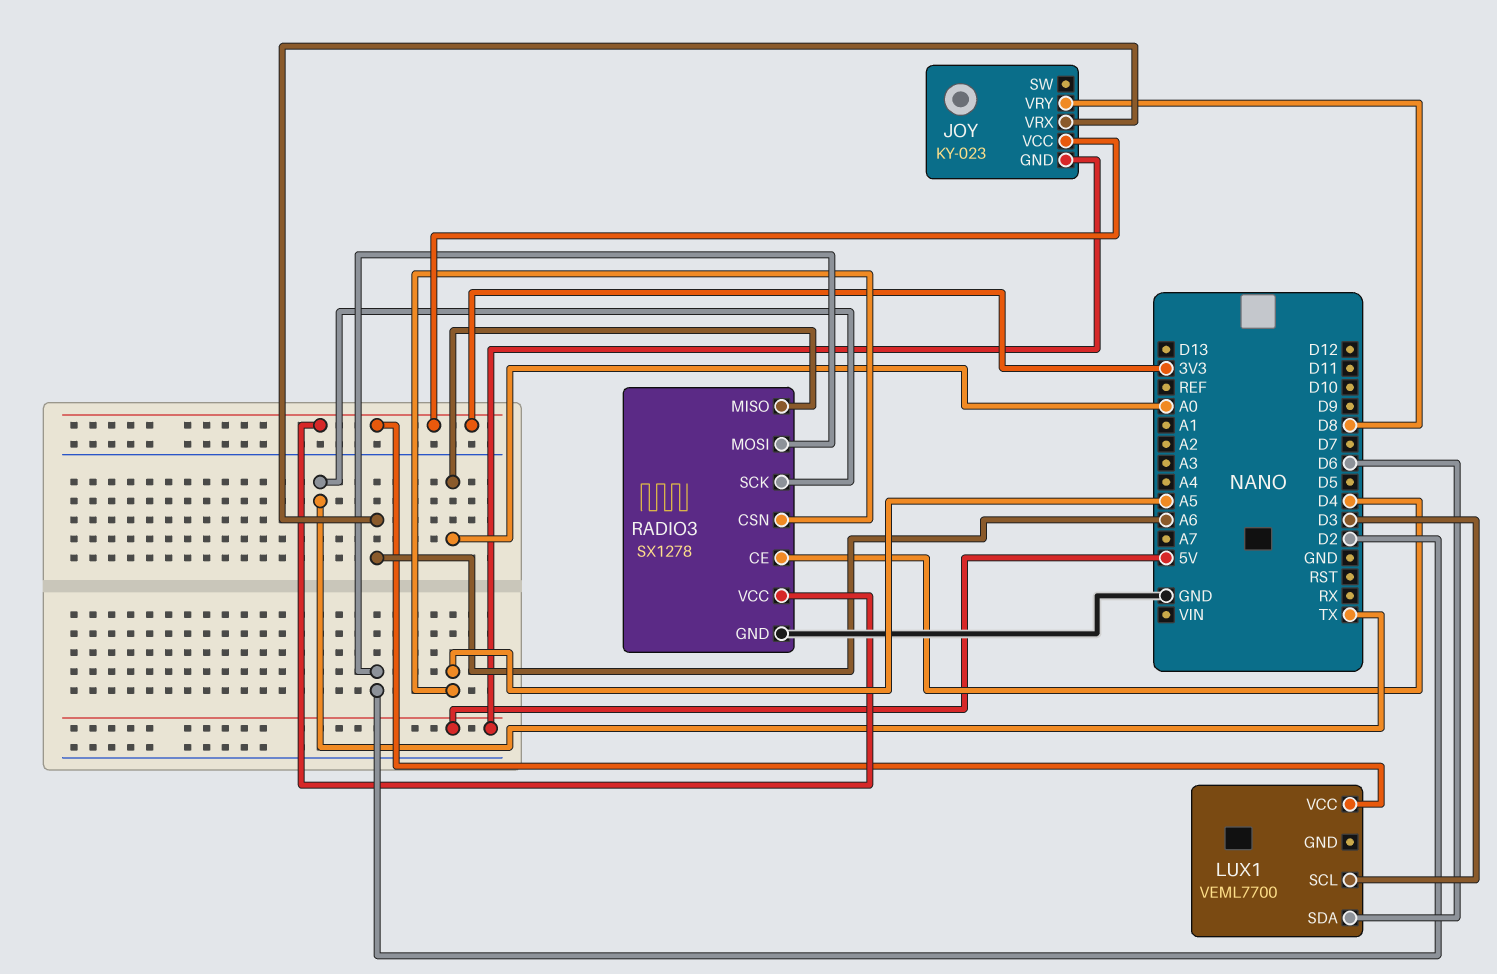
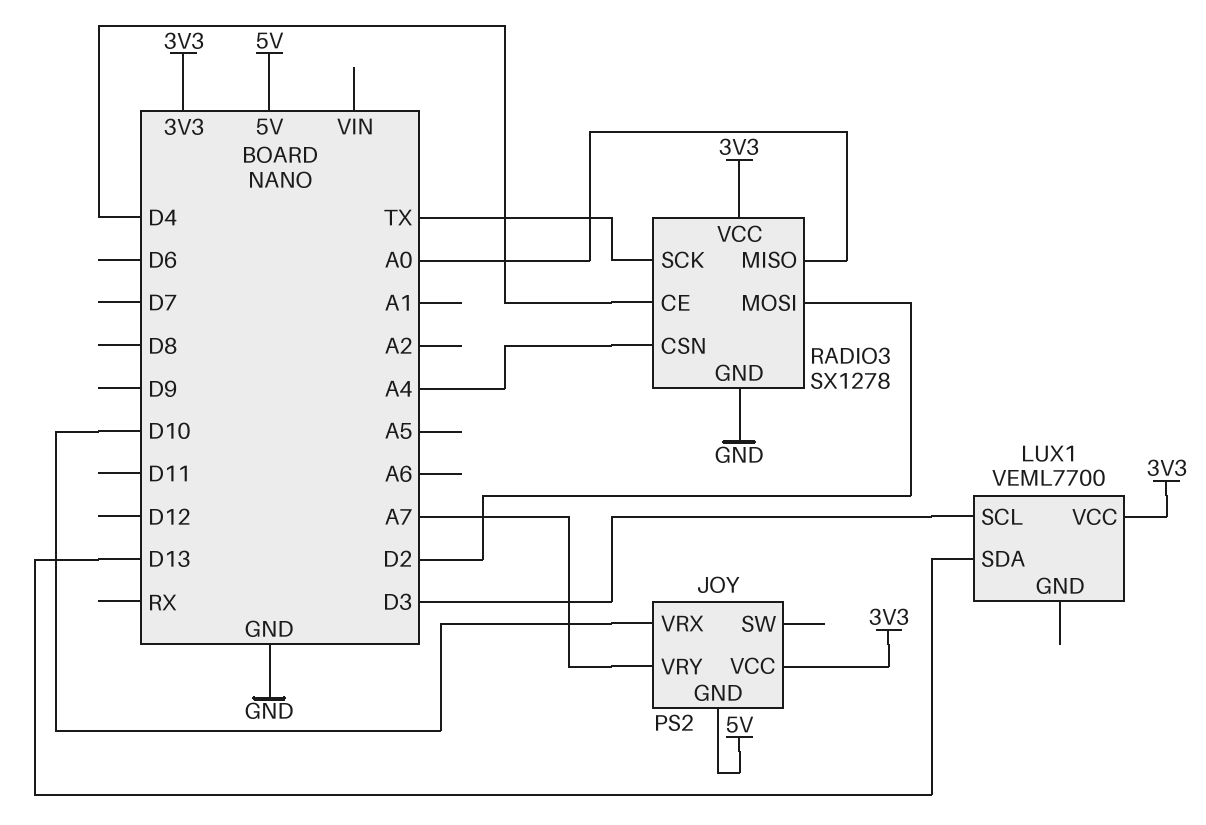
JOY: KY-023 -> PS2
JOY pin VRX: A6 -> D10
JOY pin VRY: D8 -> A7
LUX1 pin SDA: D6 -> D13
RADIO3 pin CSN: A5 -> A4

